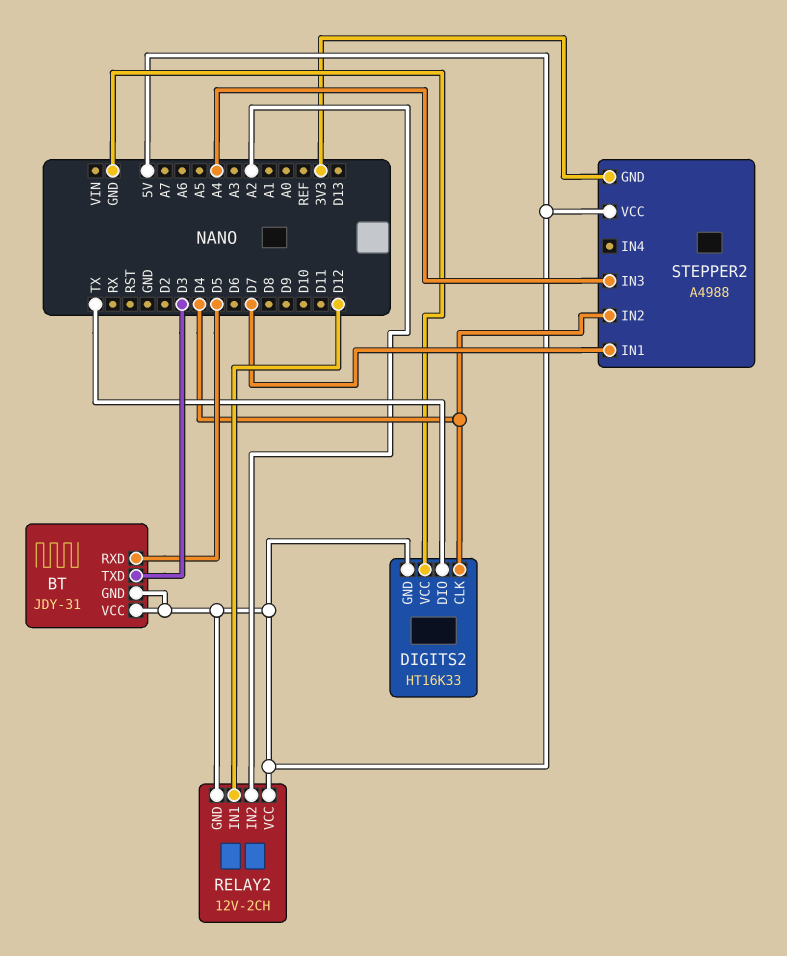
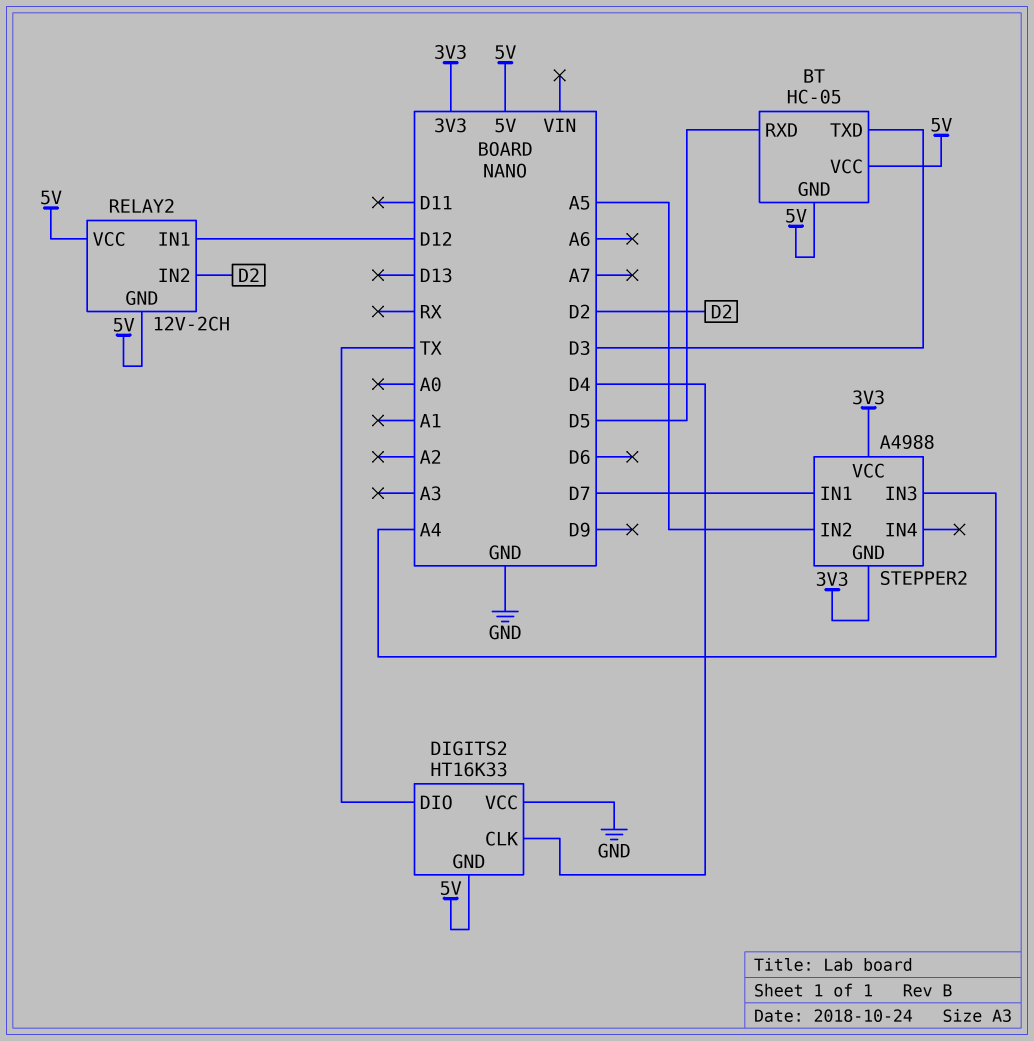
BT: JDY-31 -> HC-05
RELAY2 pin IN2: A2 -> D2
STEPPER2 pin IN2: D4 -> A5
STEPPER2 pin VCC: 5V -> 3V3

